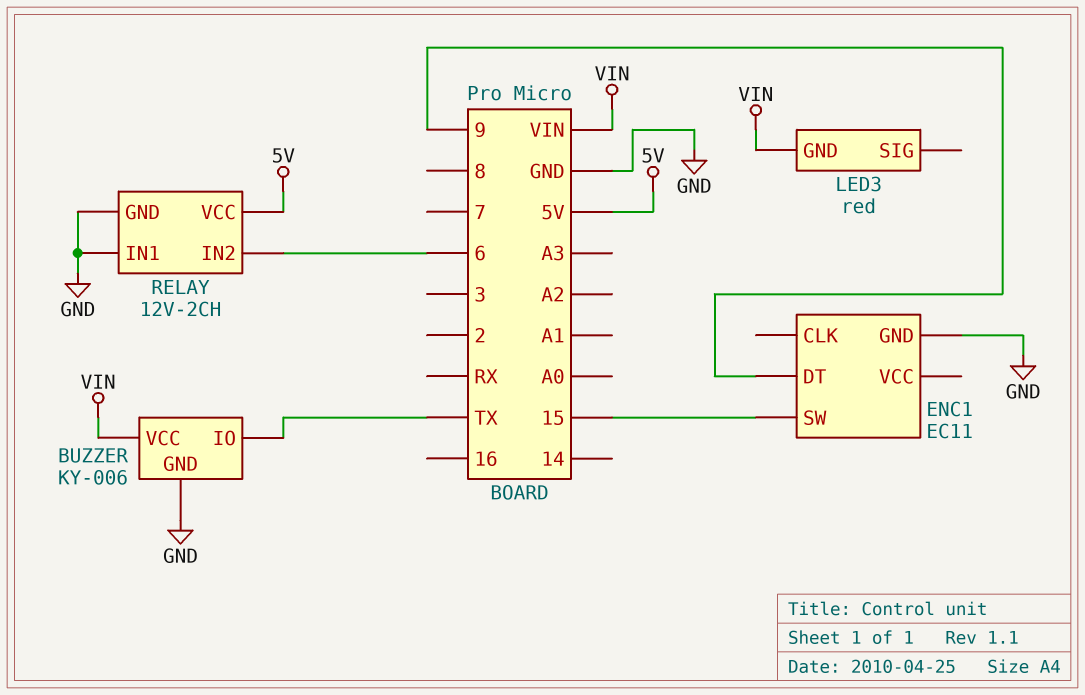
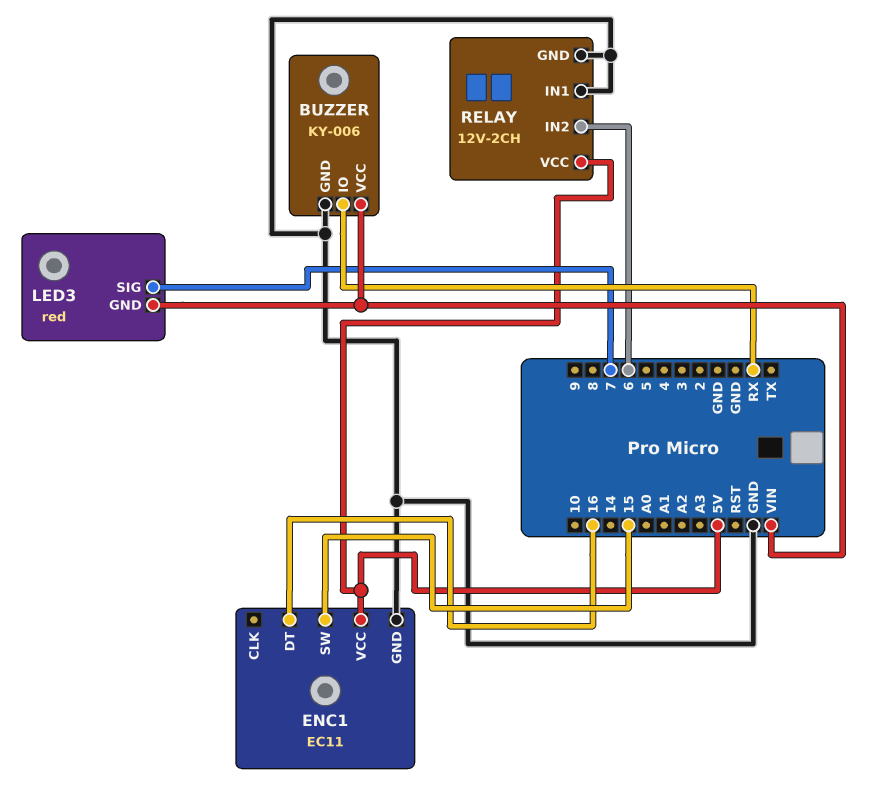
BUZZER pin IO: TX -> RX
ENC1 pin DT: 9 -> 16
ENC1 pin VCC: none -> 5V
LED3 pin SIG: none -> 7

